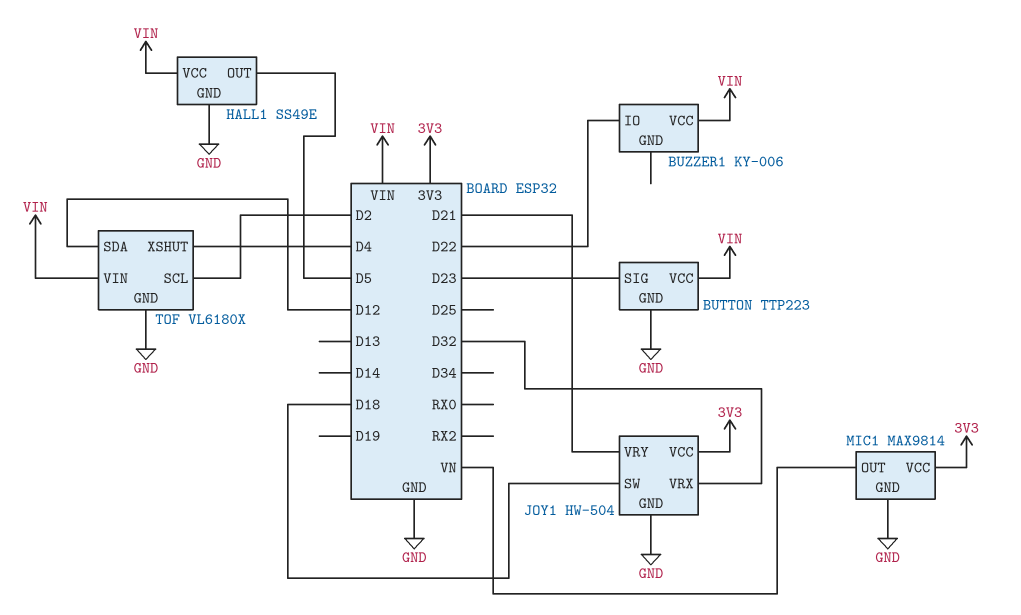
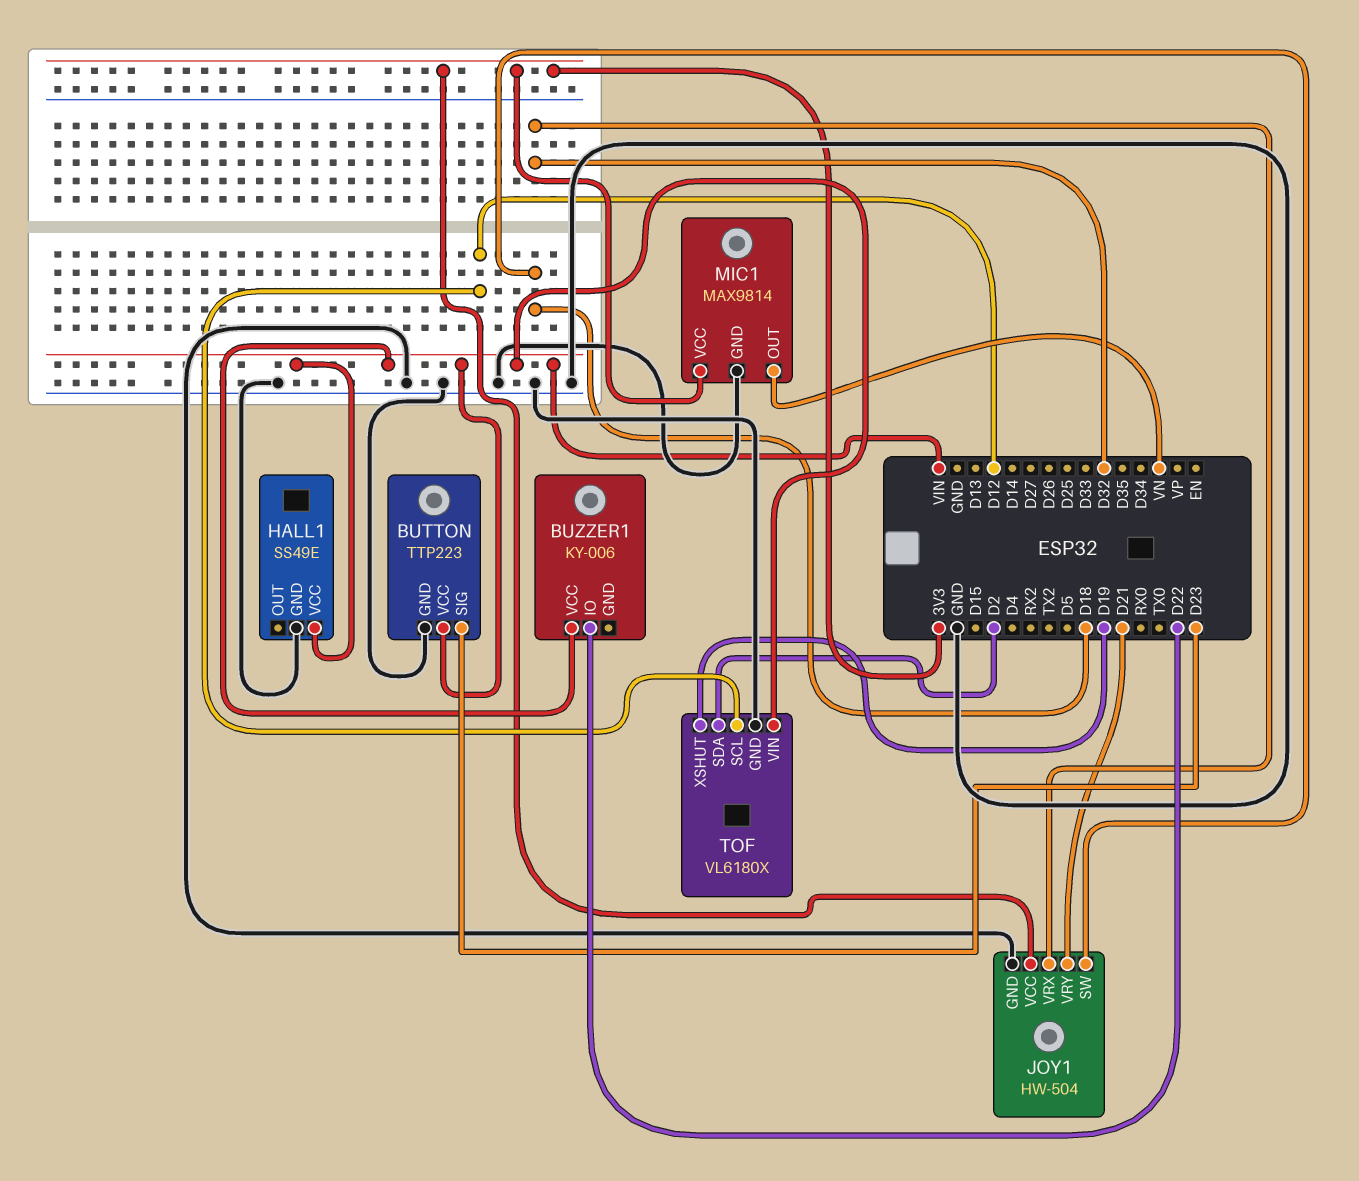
HALL1 pin OUT: D5 -> none
TOF pin SCL: D2 -> D12
TOF pin SDA: D12 -> D2
TOF pin XSHUT: D4 -> D19

